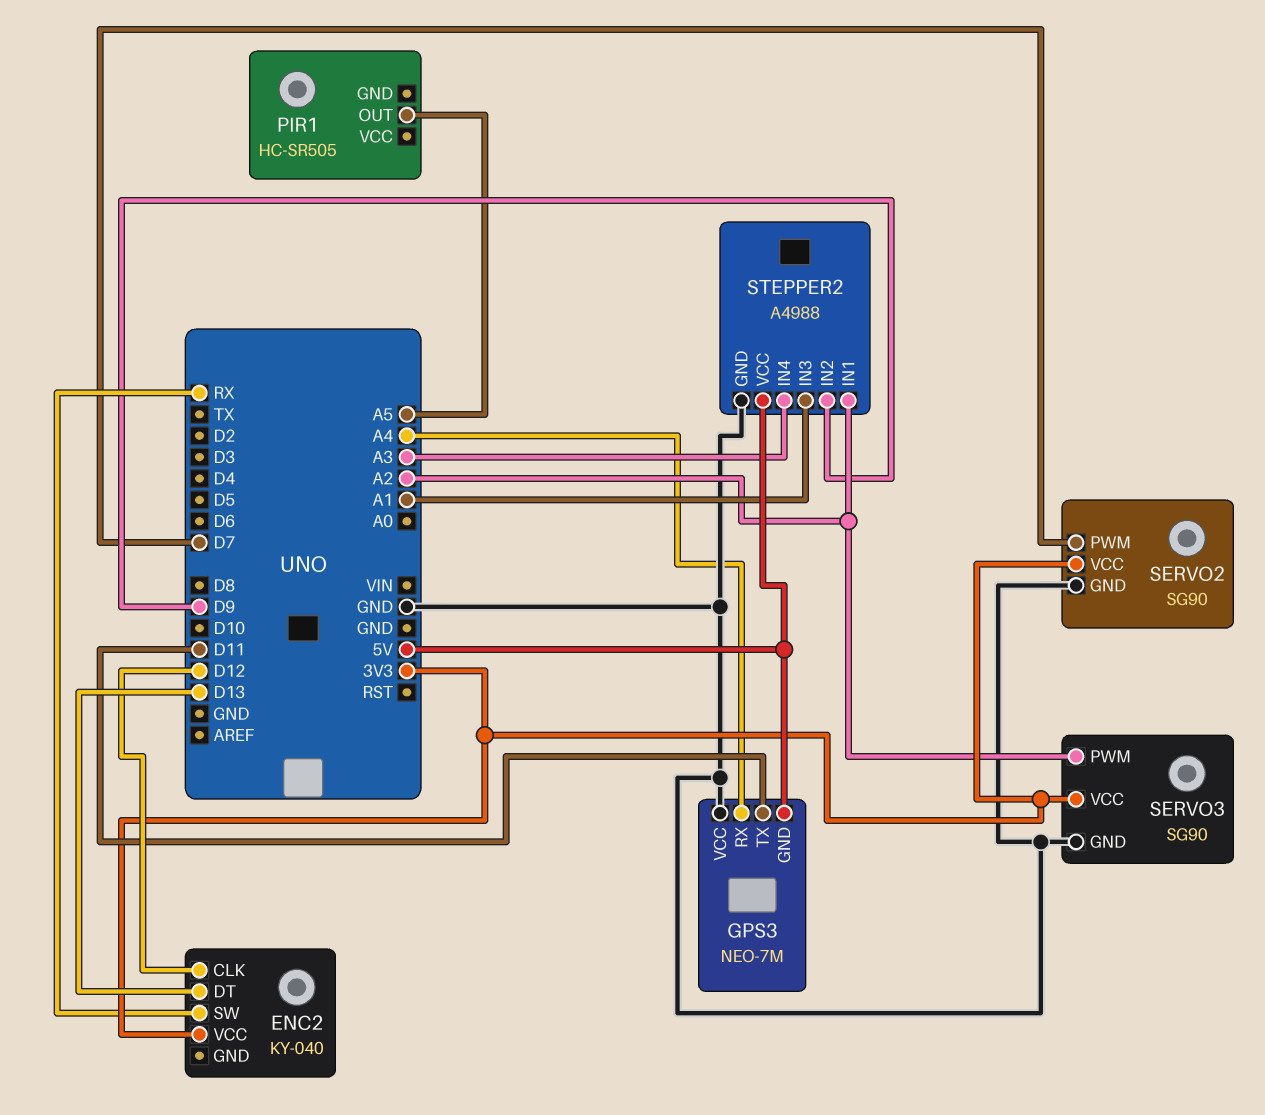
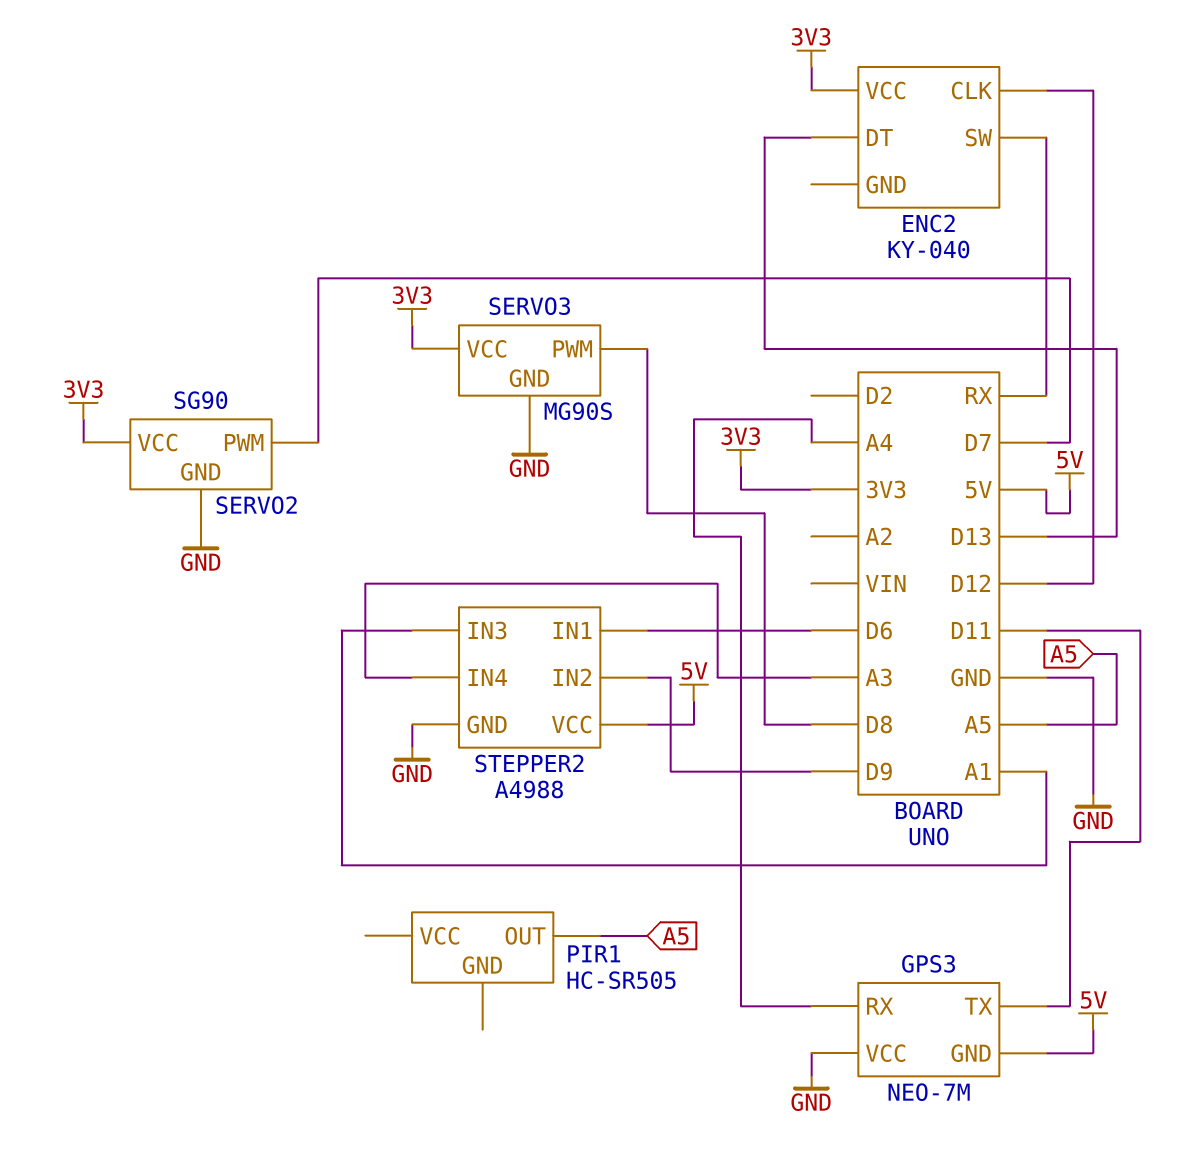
SERVO3: SG90 -> MG90S
SERVO3 pin PWM: A2 -> D8
STEPPER2 pin IN1: A2 -> D6

